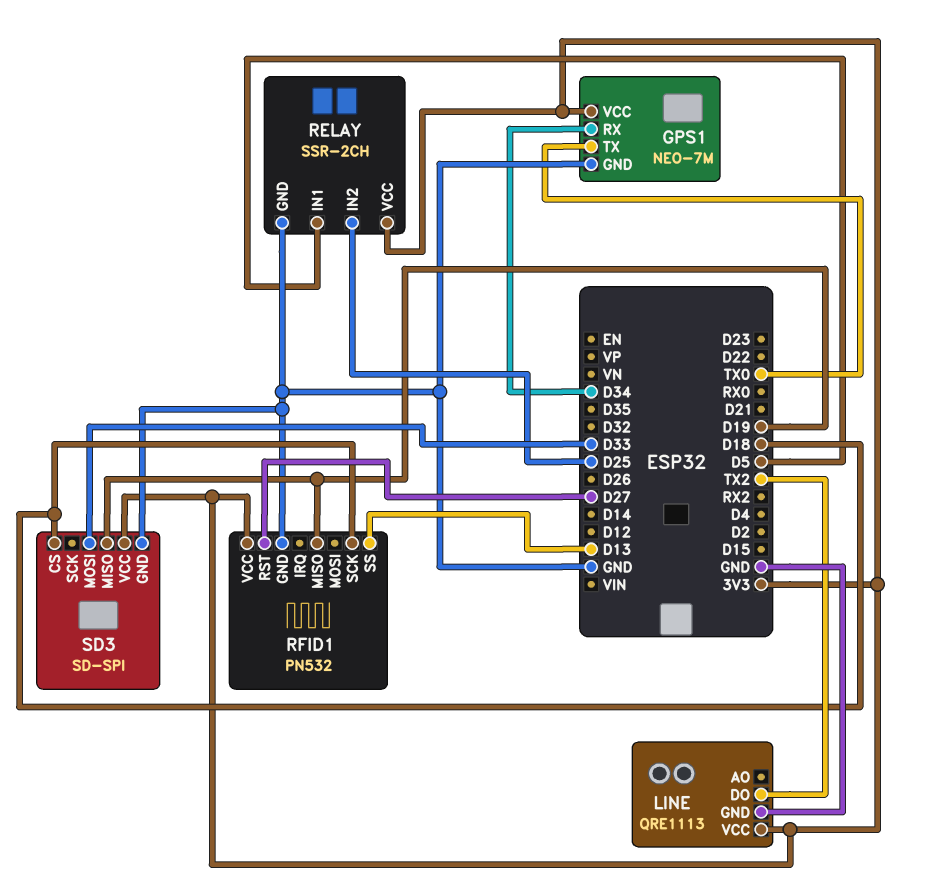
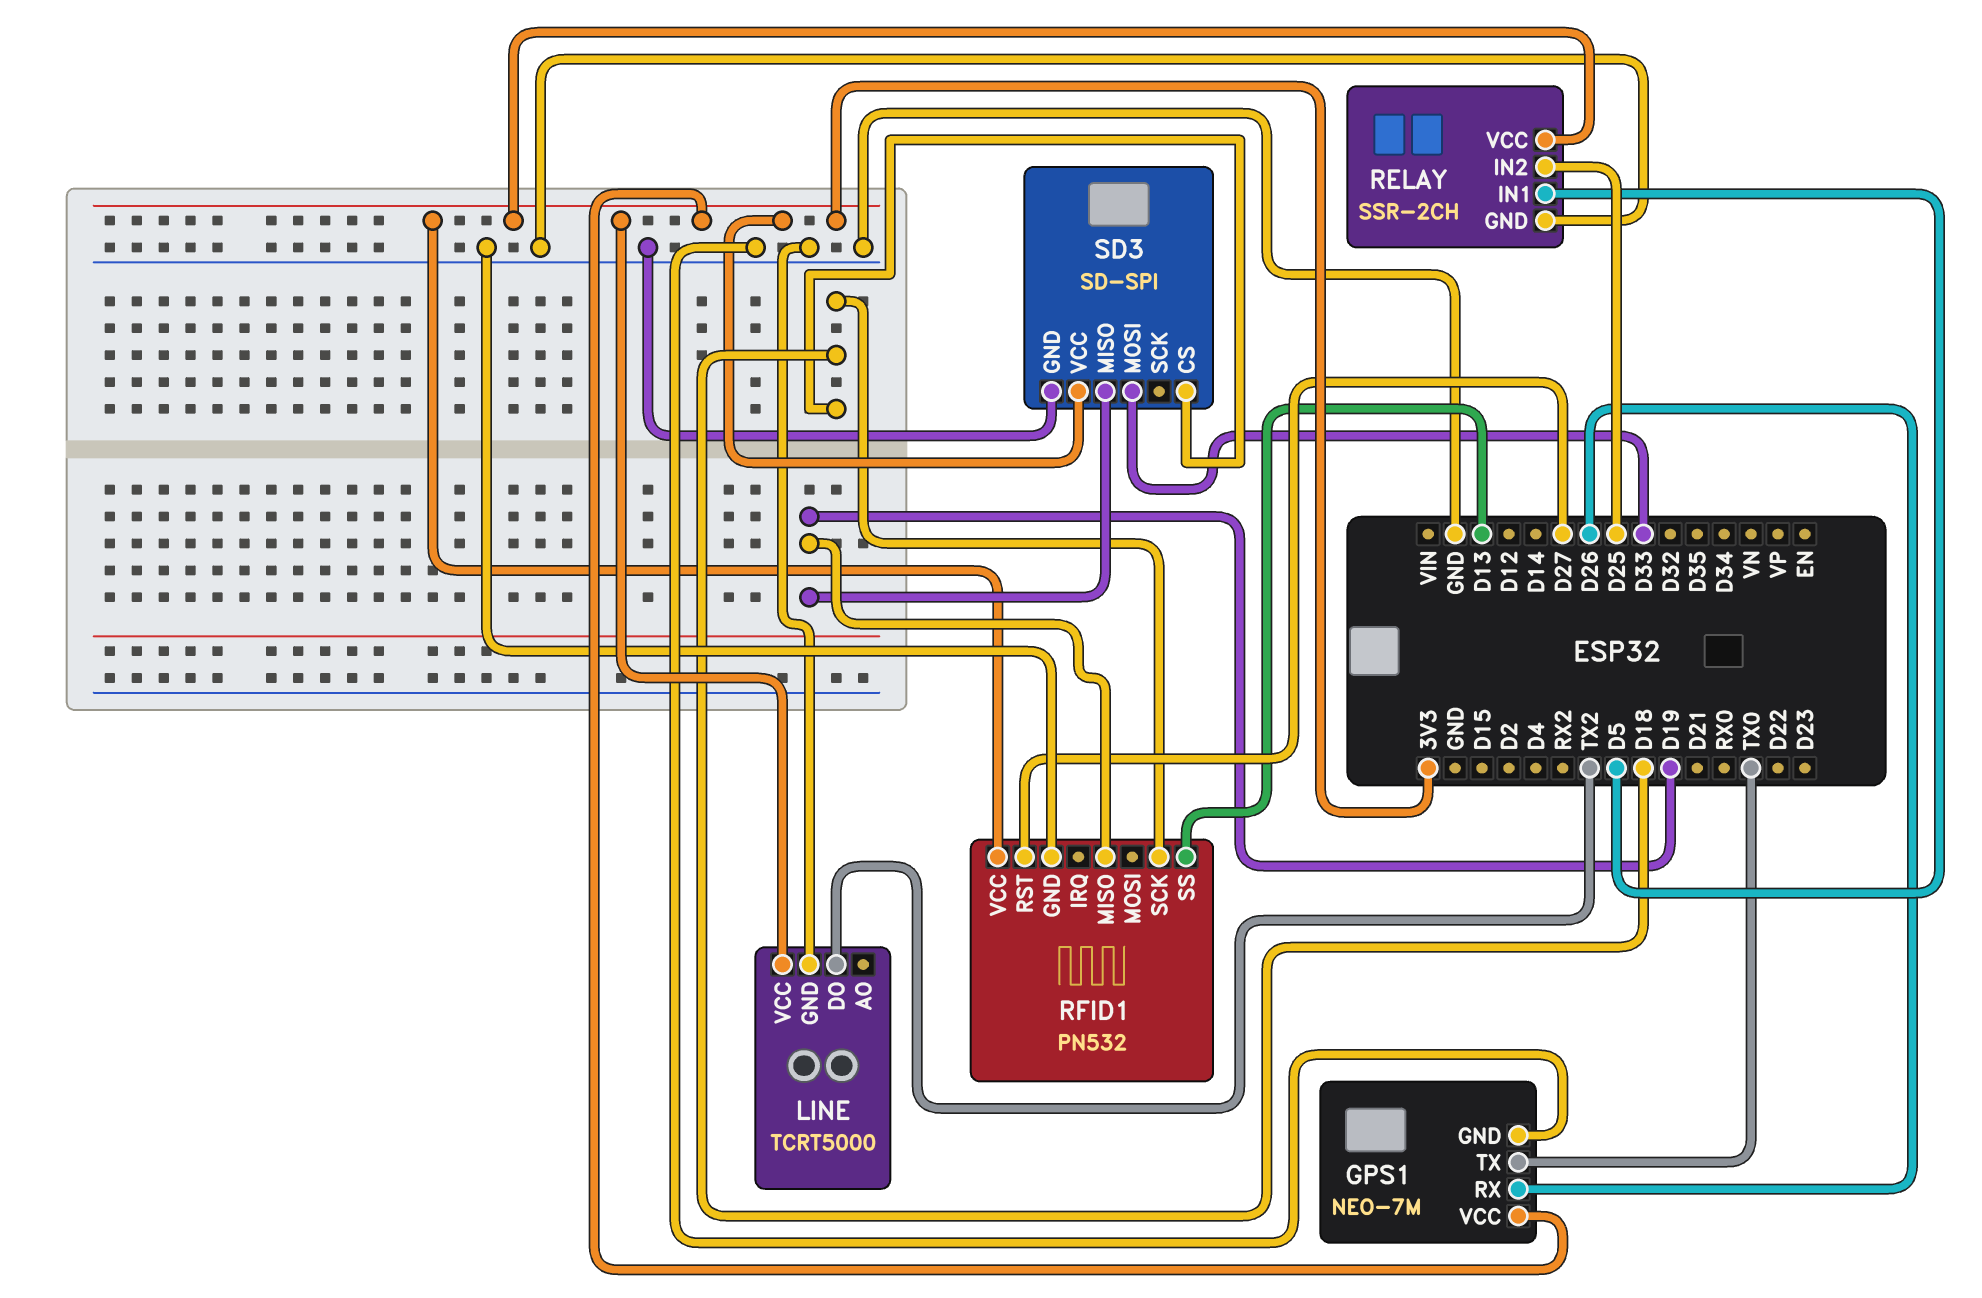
GPS1 pin RX: D34 -> D26
LINE: QRE1113 -> TCRT5000

